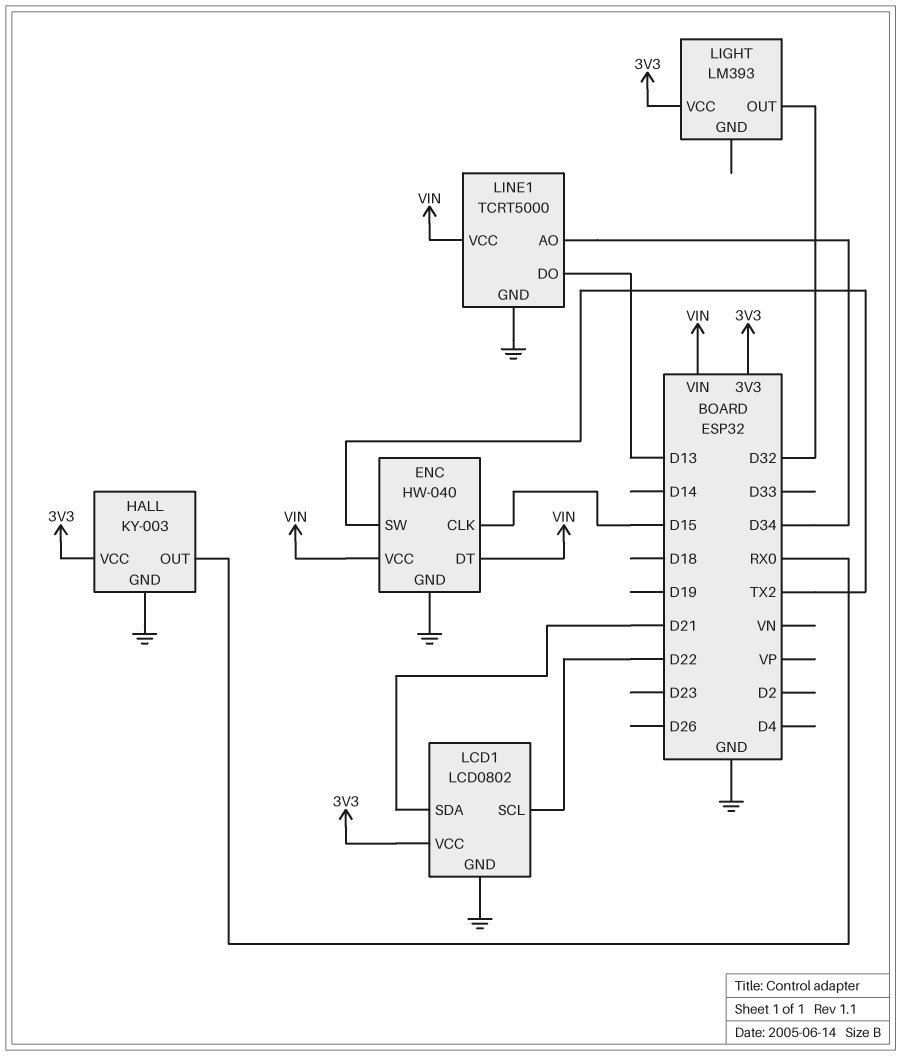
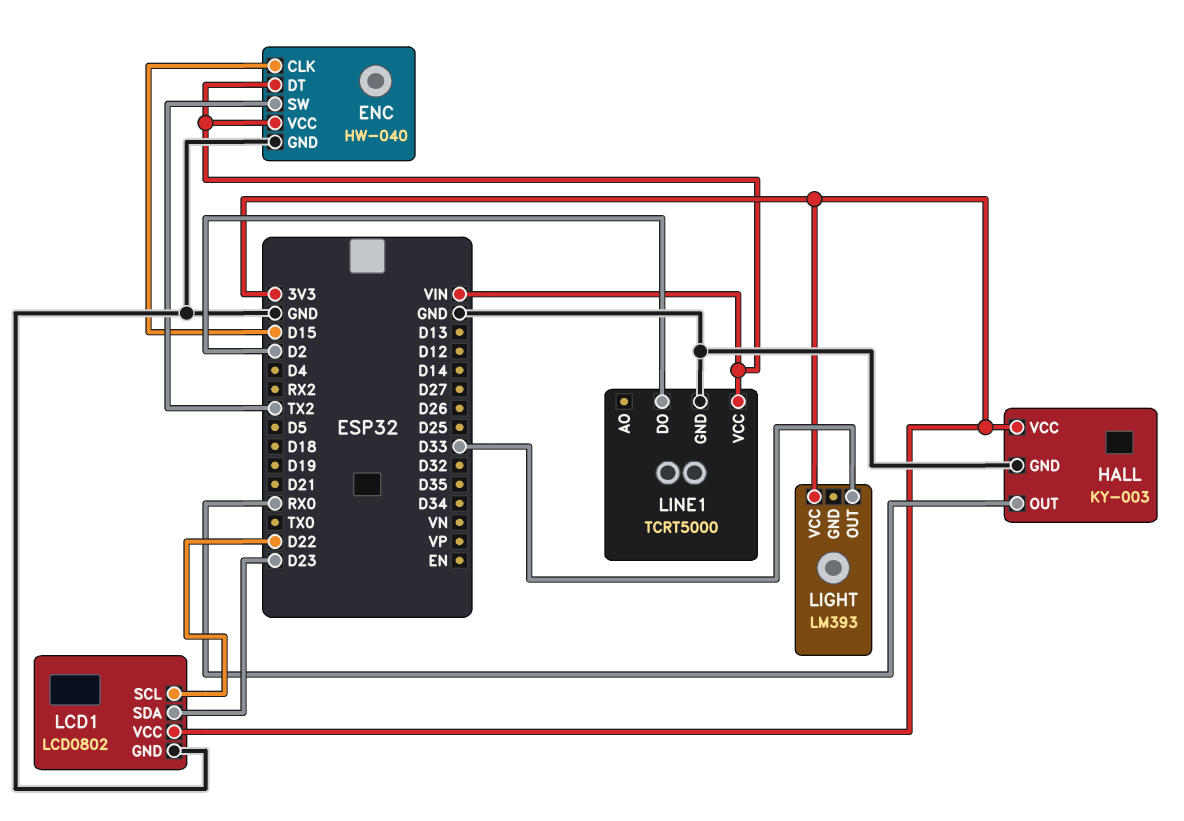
LCD1 pin SDA: D21 -> D23
LIGHT pin OUT: D32 -> D33
LINE1 pin AO: D34 -> none
LINE1 pin DO: D13 -> D2

